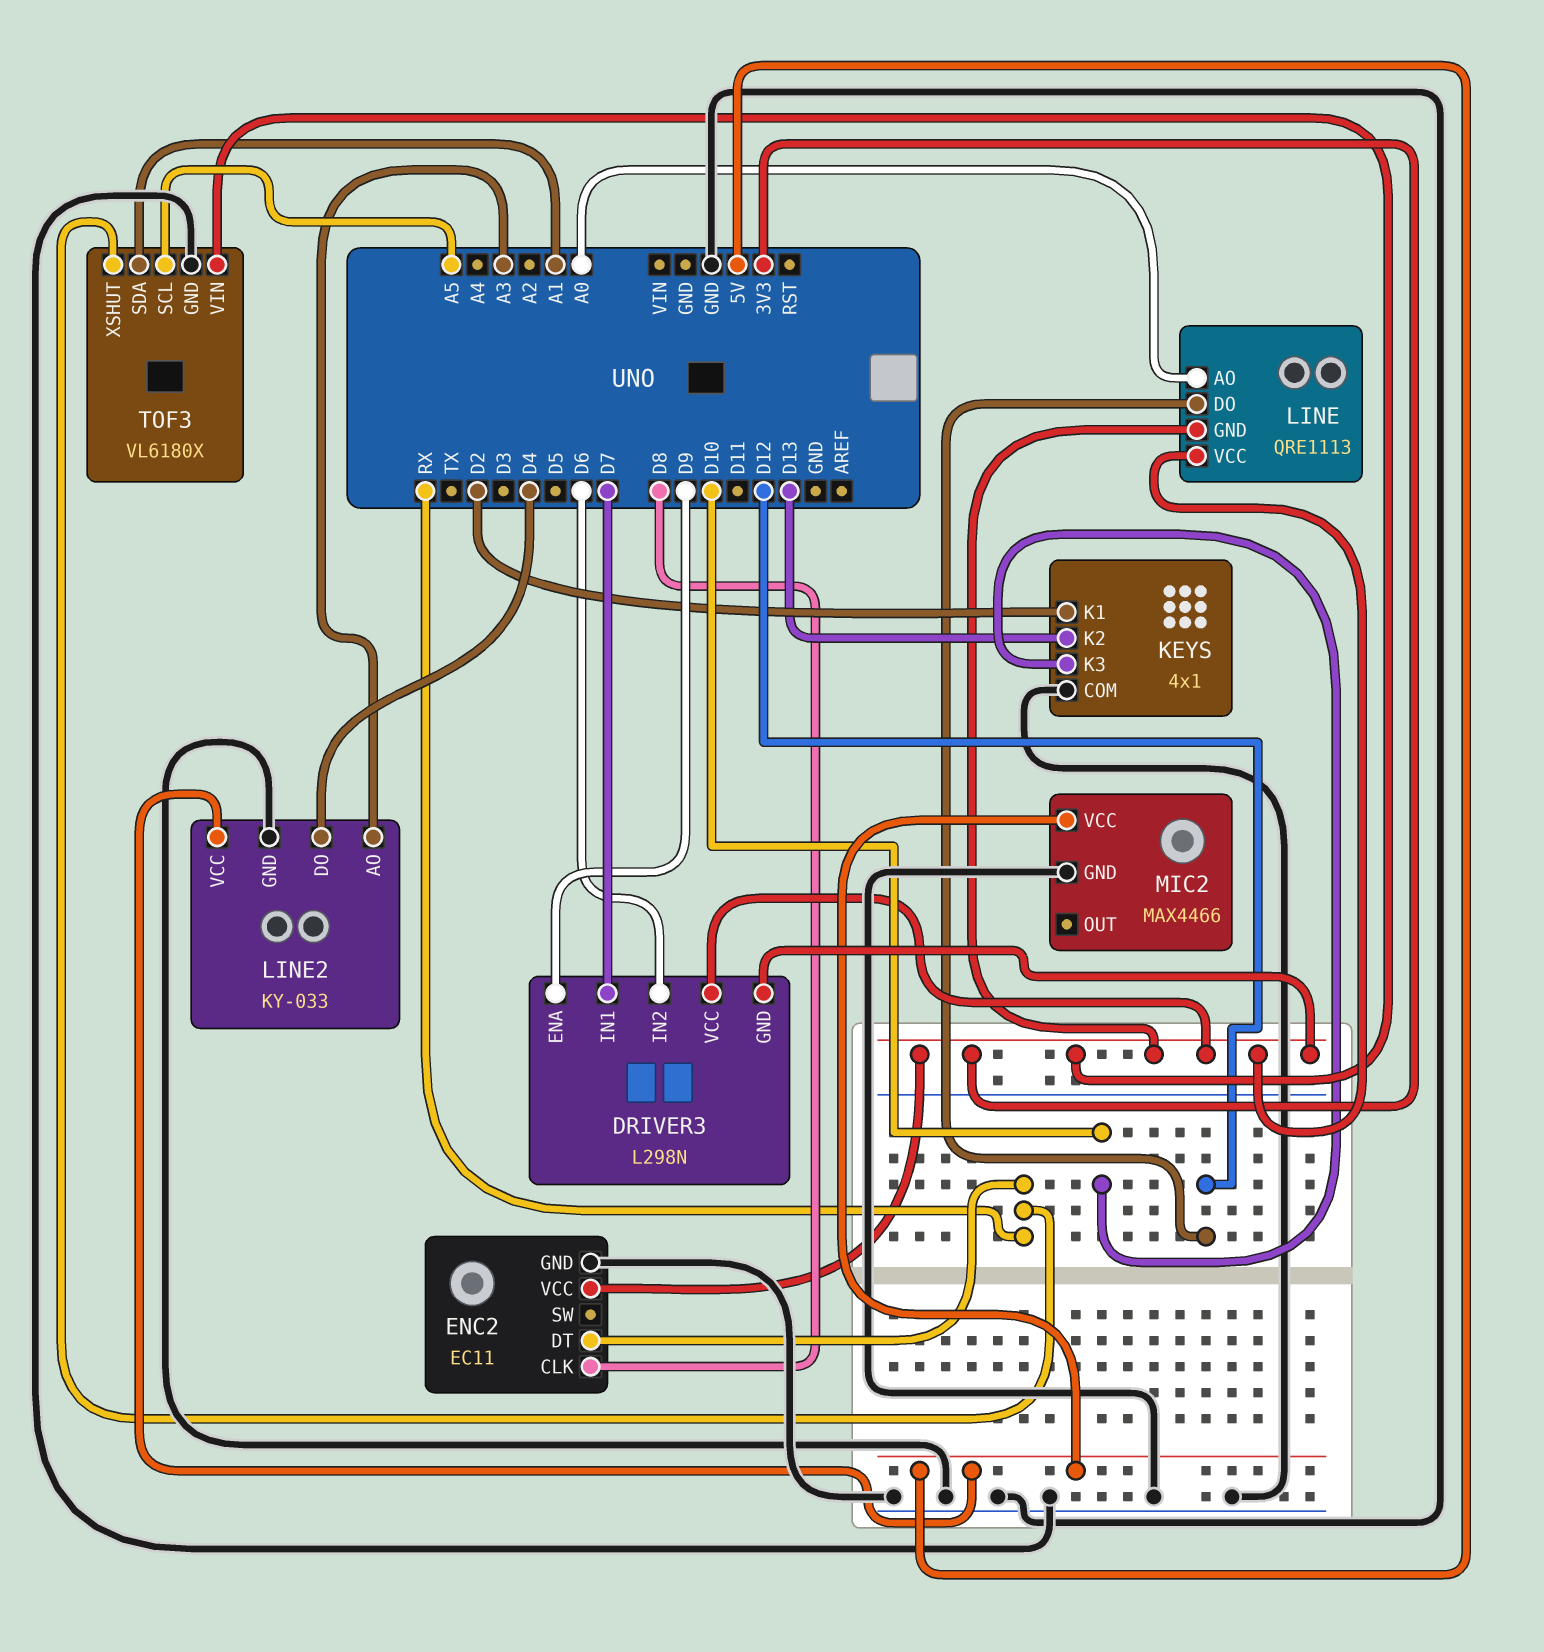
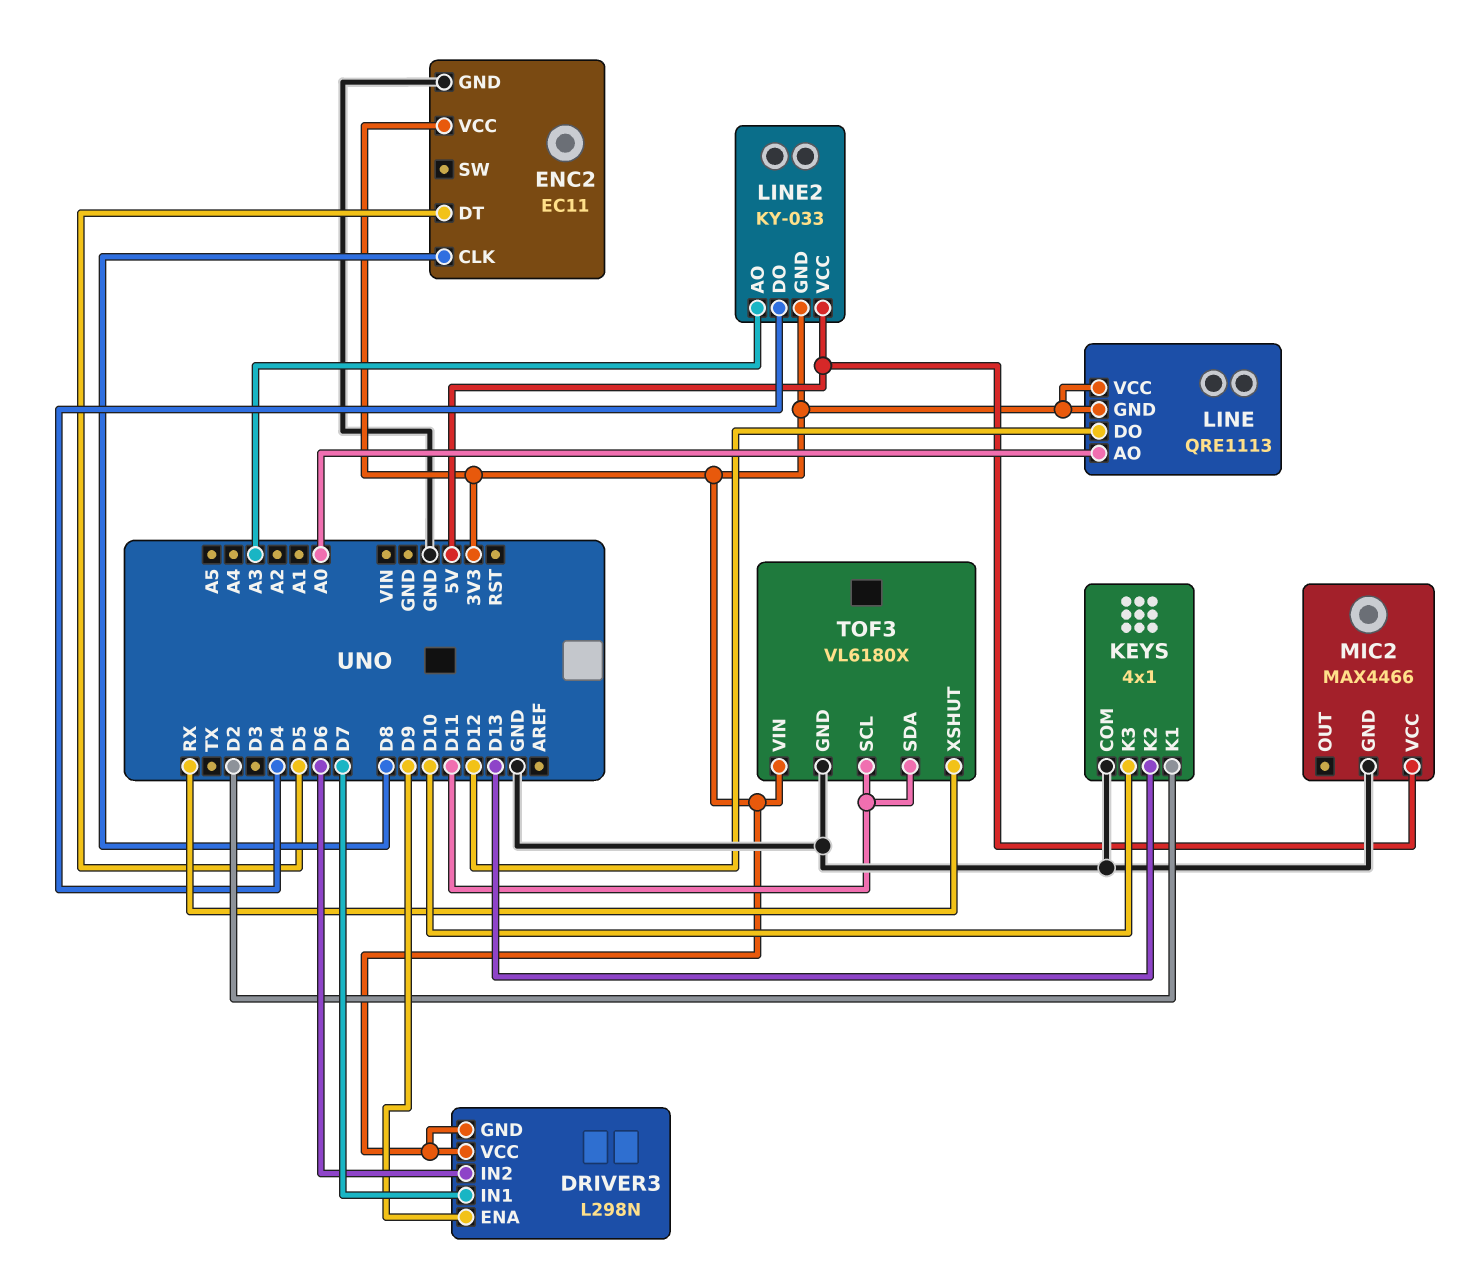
ENC2 pin DT: RX -> D5
LINE2 pin GND: GND -> 3V3
TOF3 pin SCL: A5 -> D11
TOF3 pin SDA: A1 -> D11

